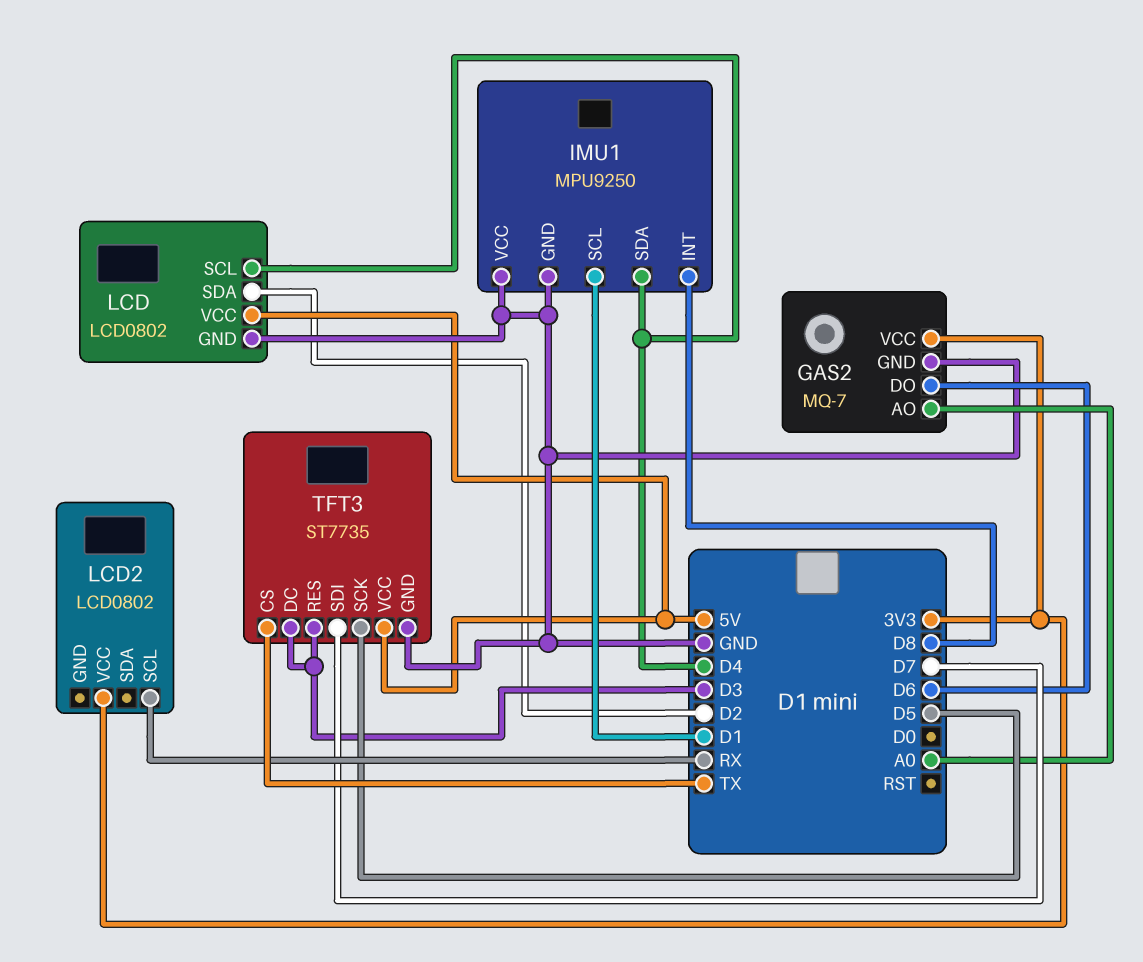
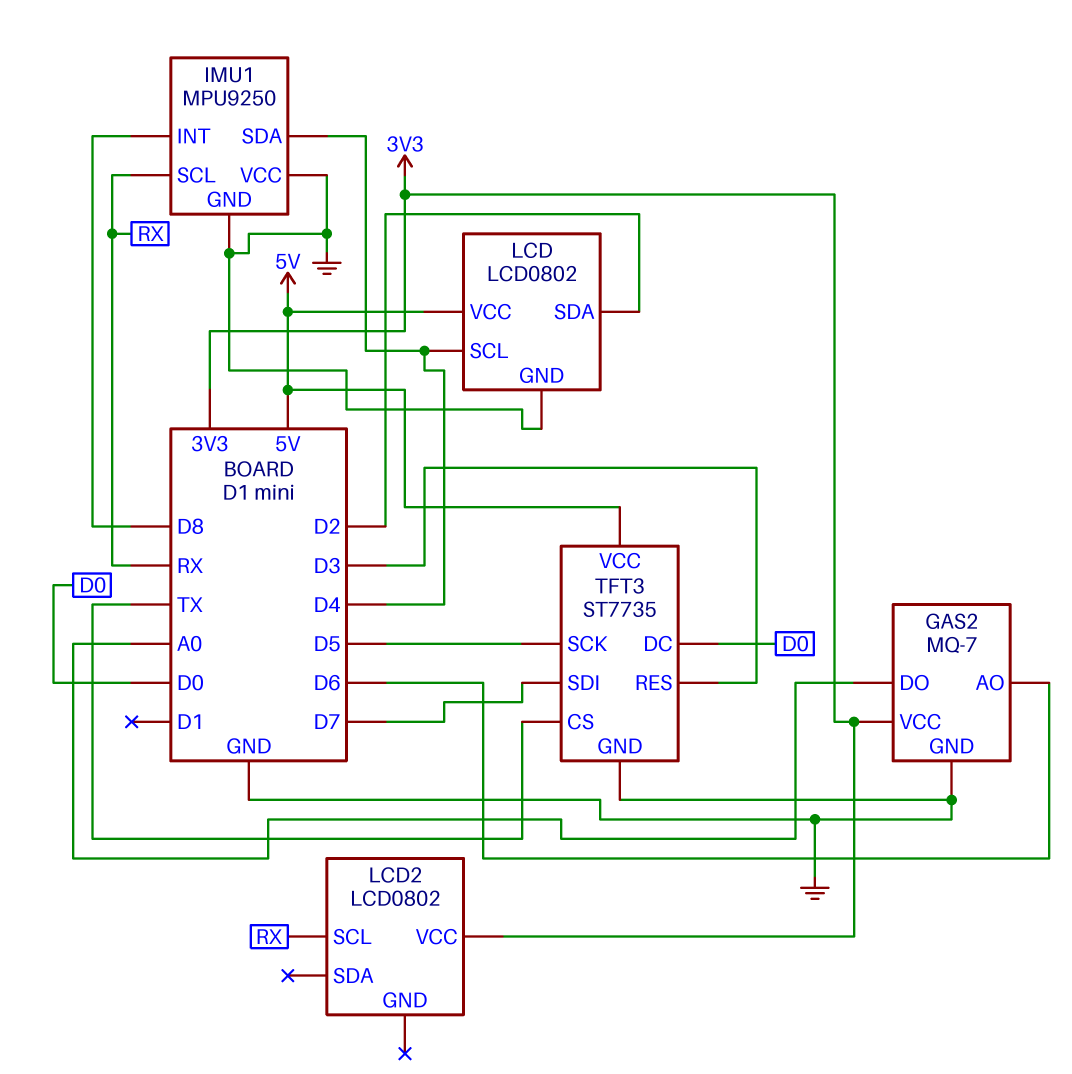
GAS2 pin AO: A0 -> D6
GAS2 pin DO: D6 -> A0
IMU1 pin SCL: D1 -> RX
TFT3 pin DC: D3 -> D0

